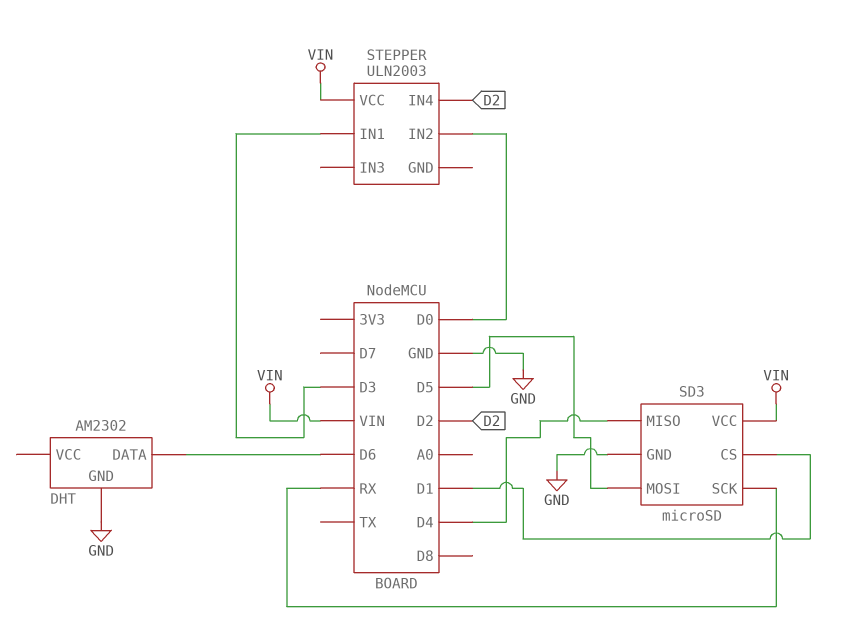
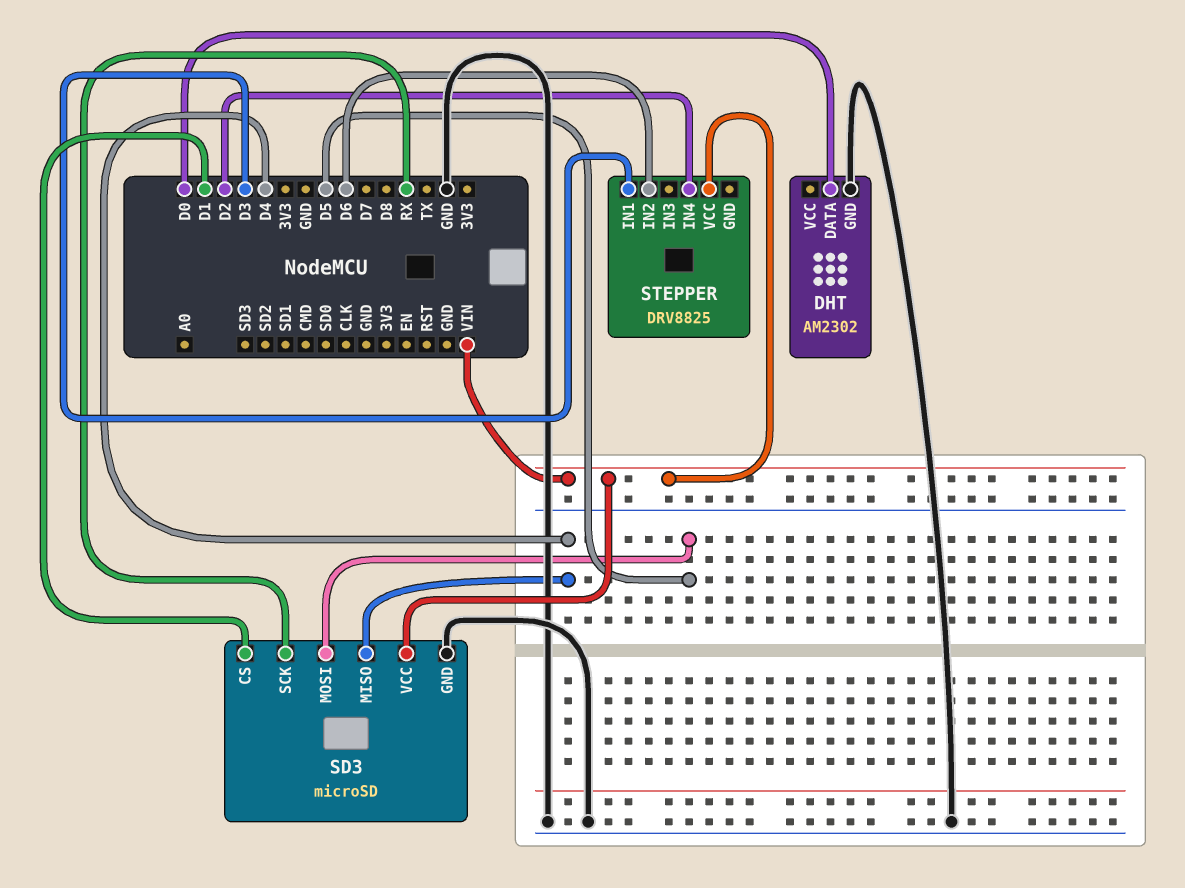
DHT pin DATA: D6 -> D0
STEPPER: ULN2003 -> DRV8825
STEPPER pin IN2: D0 -> D6

